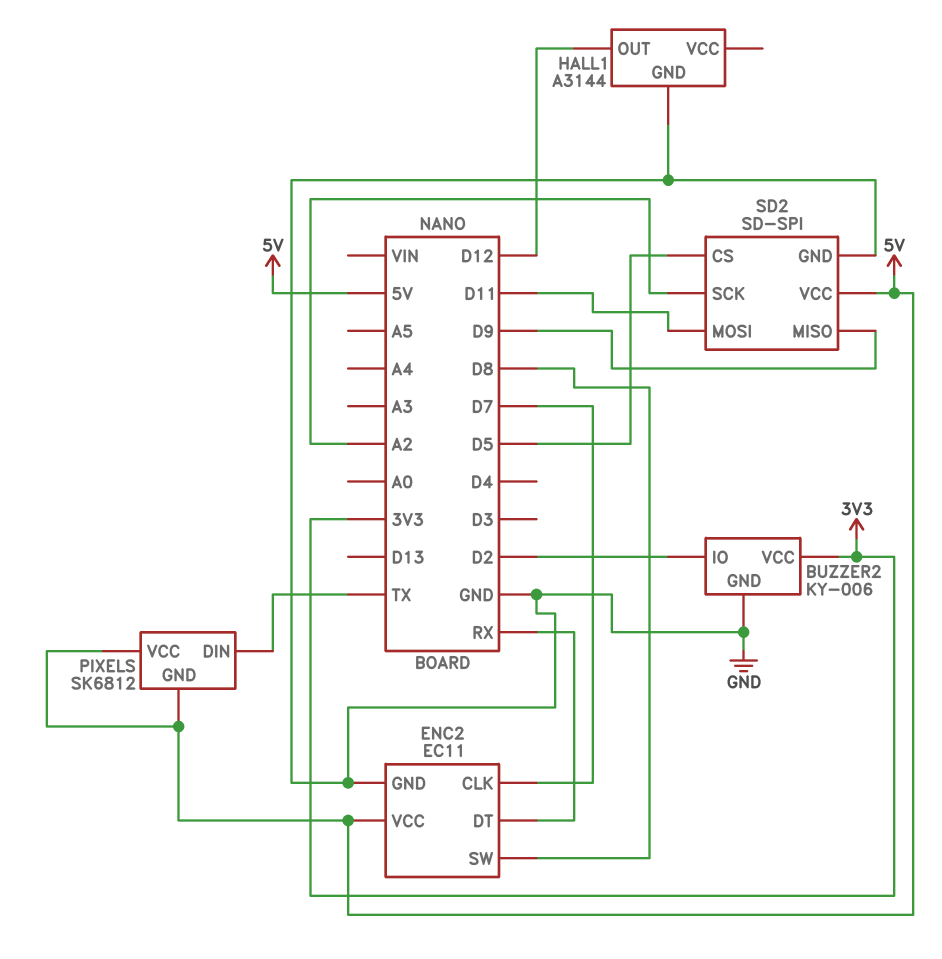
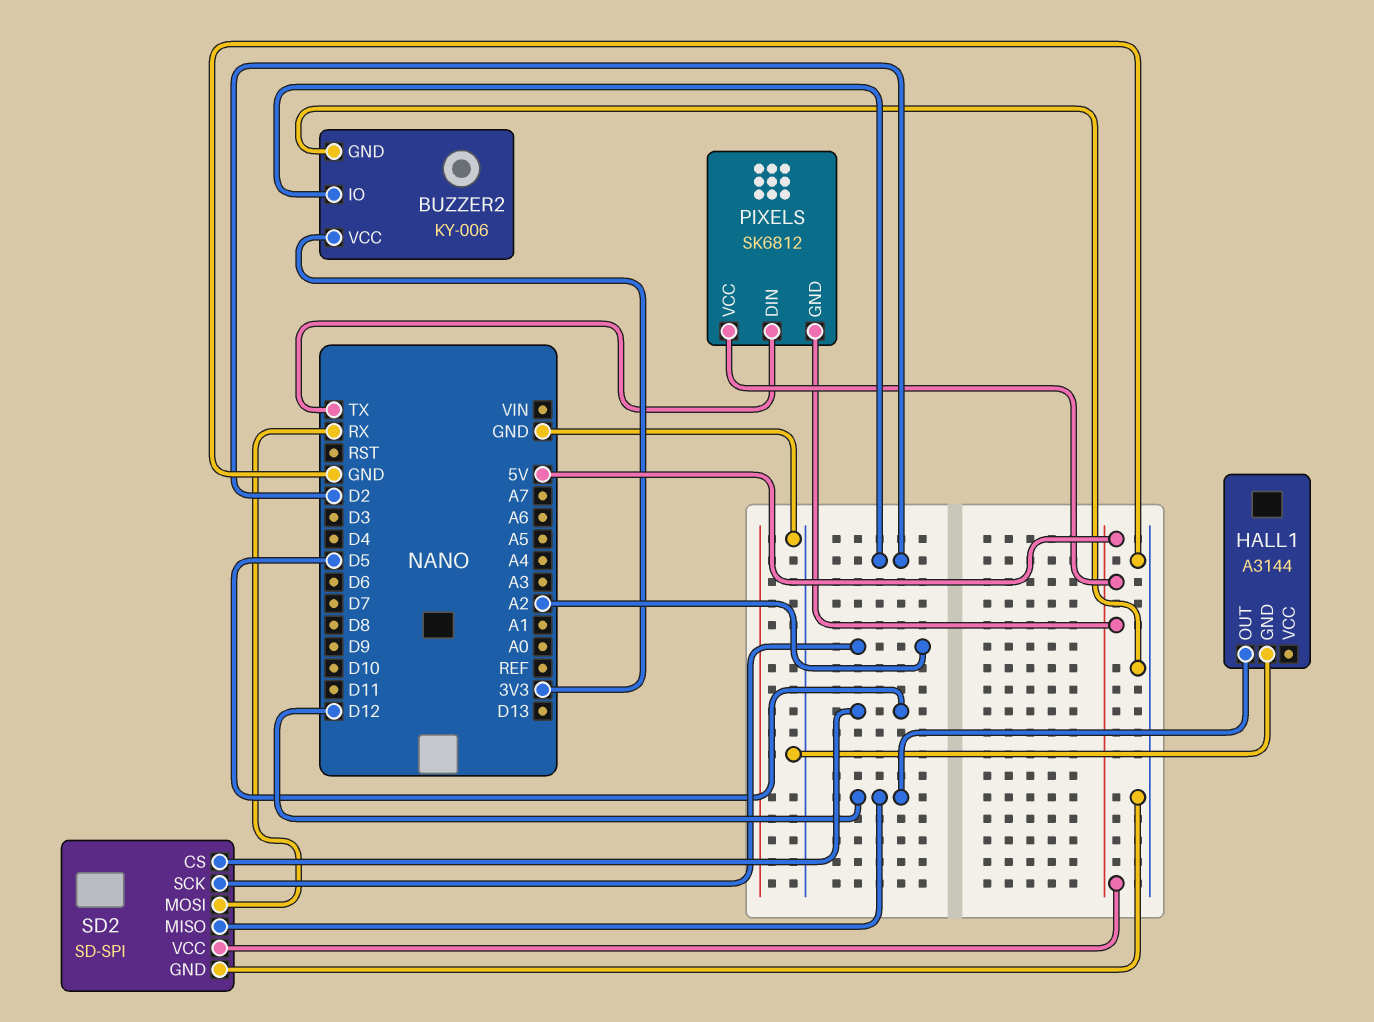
ENC2: EC11 -> none
ENC2 pin CLK: D7 -> none
ENC2 pin DT: RX -> none
ENC2 pin GND: GND -> none
ENC2 pin SW: D8 -> none
ENC2 pin VCC: 5V -> none
SD2 pin MISO: D9 -> D12
SD2 pin MOSI: D11 -> RX

